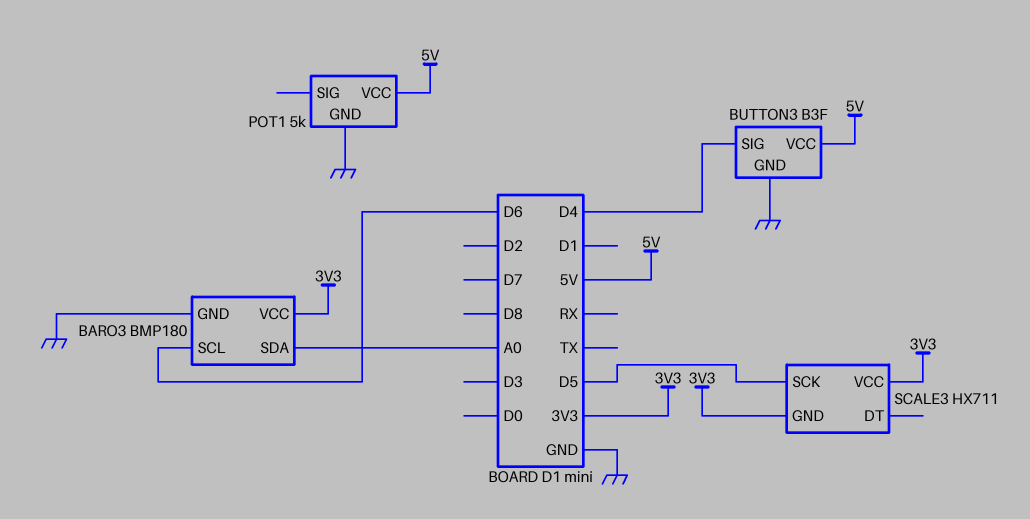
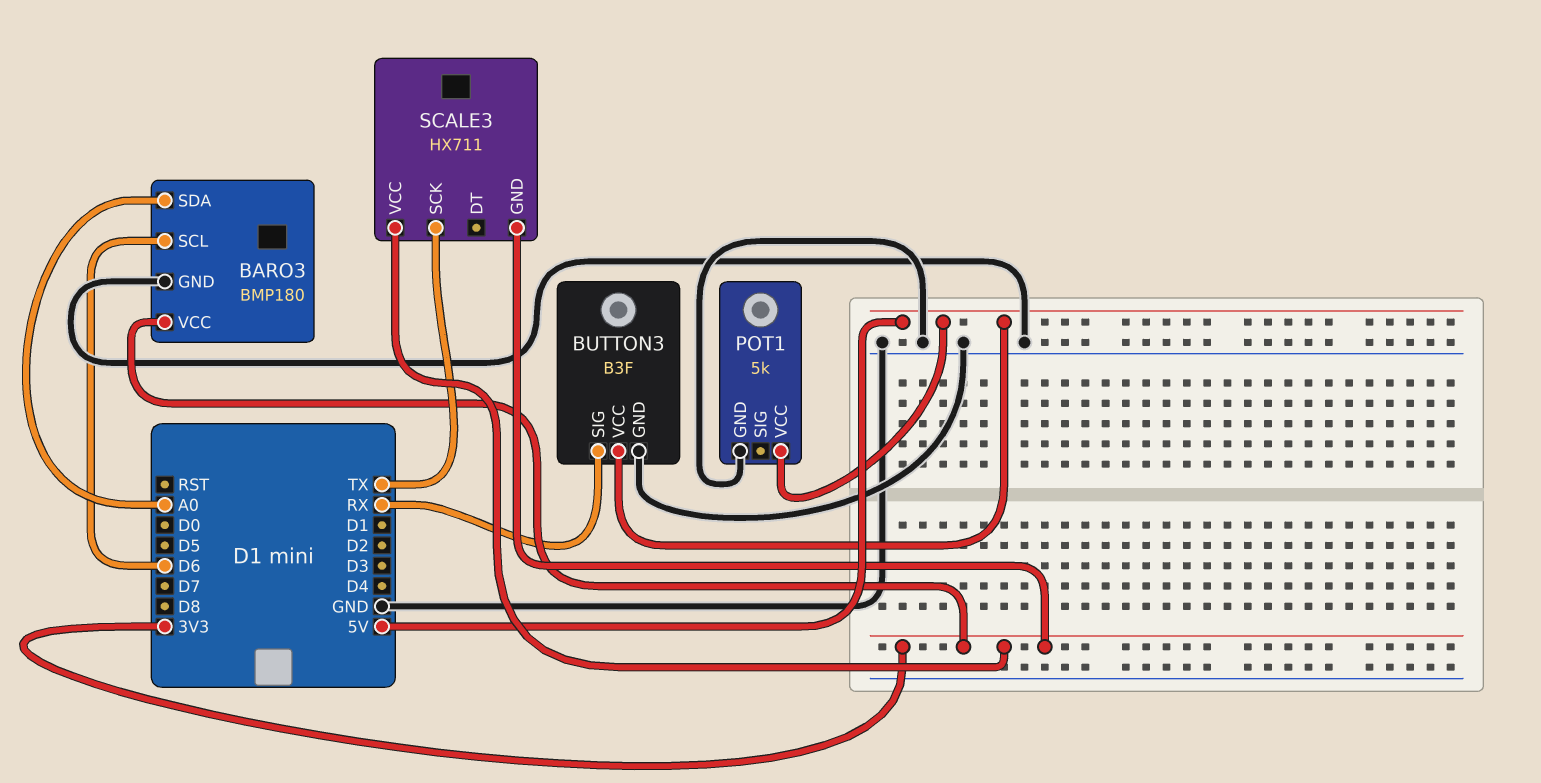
BUTTON3 pin SIG: D4 -> RX
SCALE3 pin SCK: D5 -> TX

